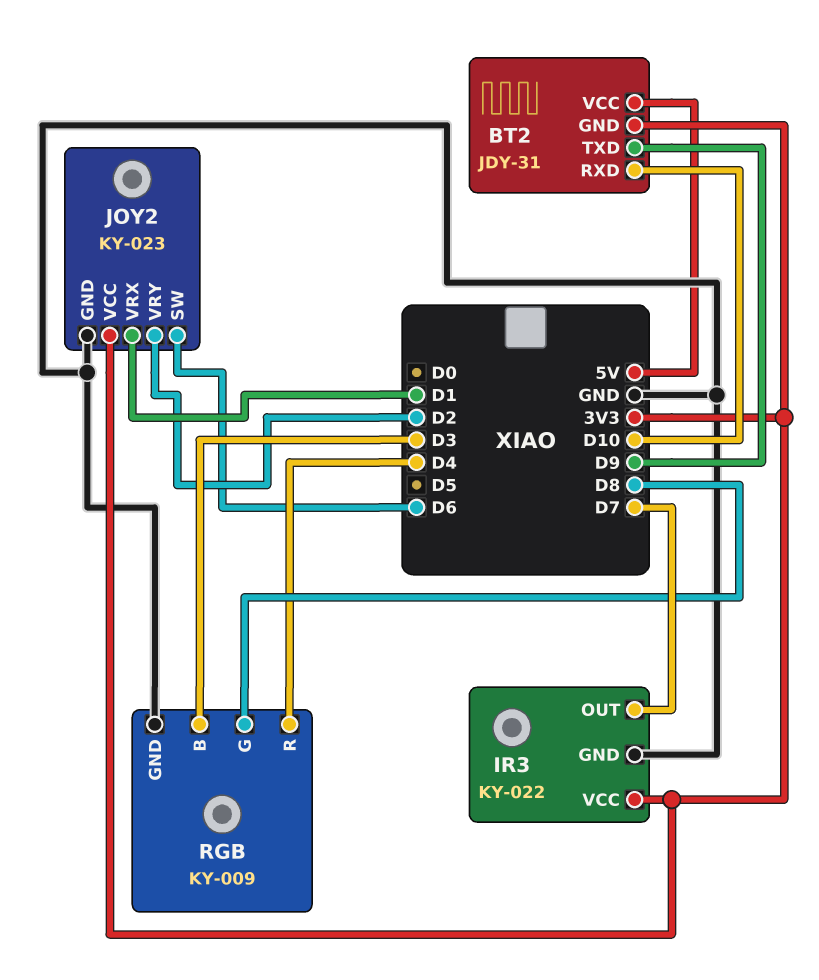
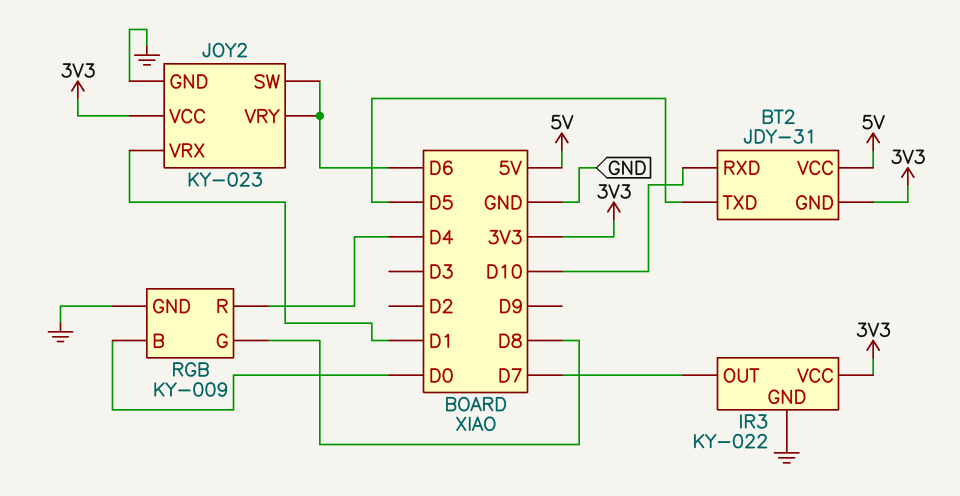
BT2 pin TXD: D9 -> D5
JOY2 pin VRY: D2 -> D6
RGB pin B: D3 -> D0

